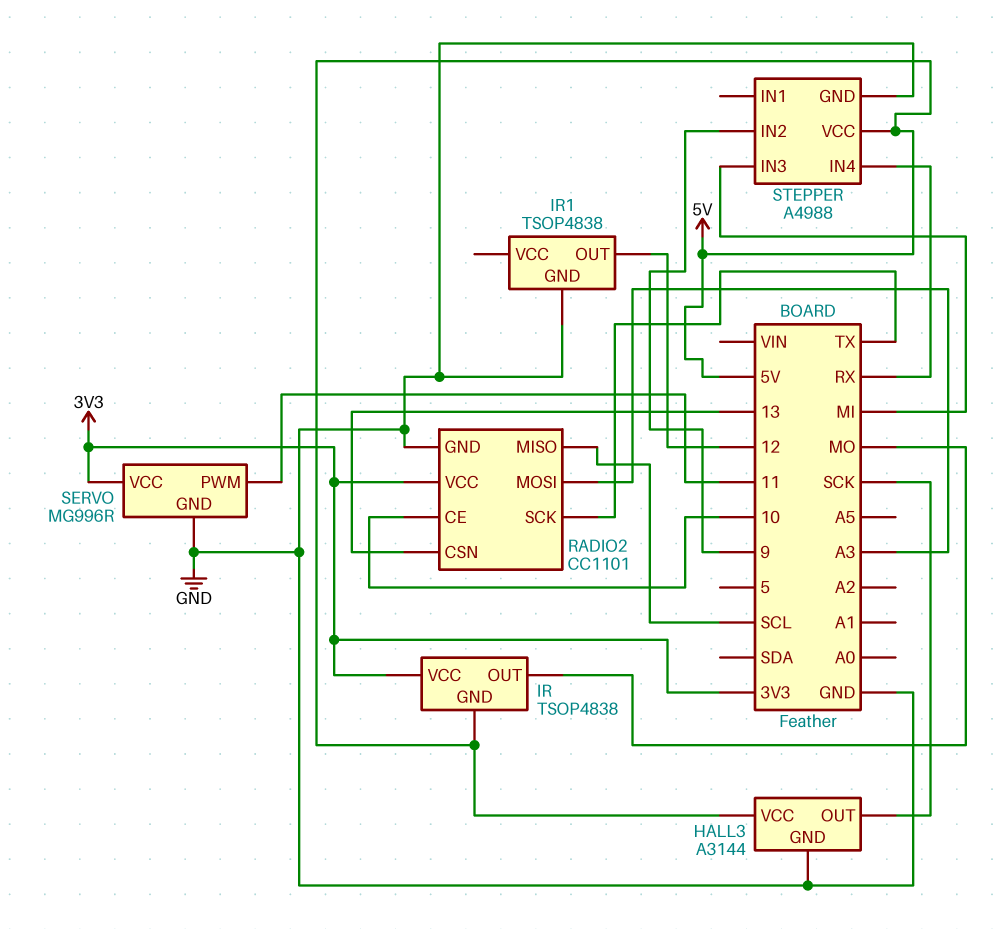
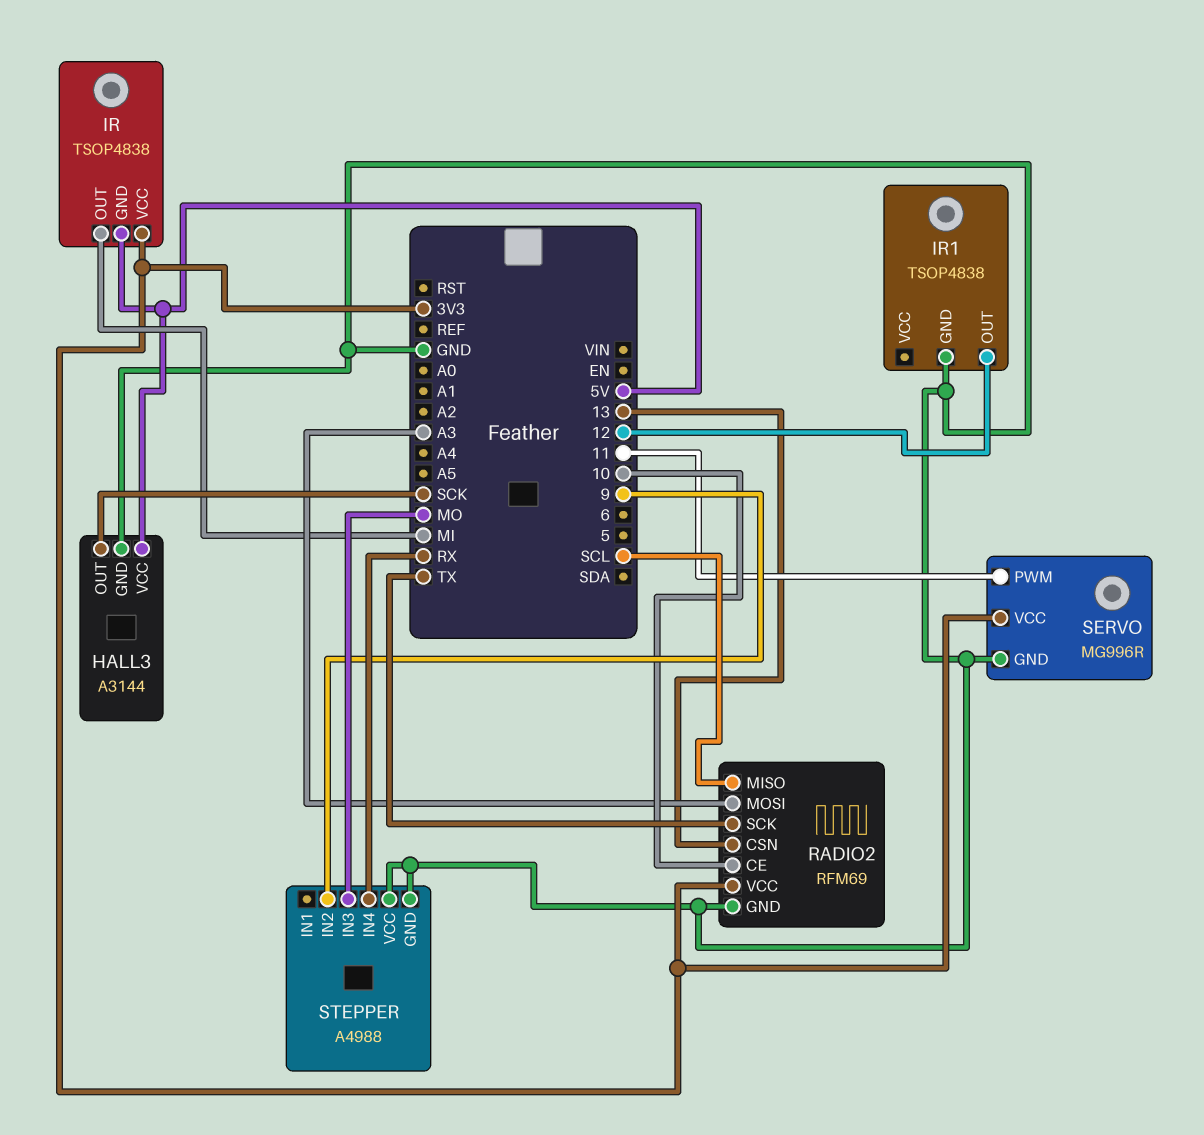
IR pin OUT: MO -> MI
RADIO2: CC1101 -> RFM69
STEPPER pin IN3: MI -> MO
STEPPER pin VCC: 5V -> GND

